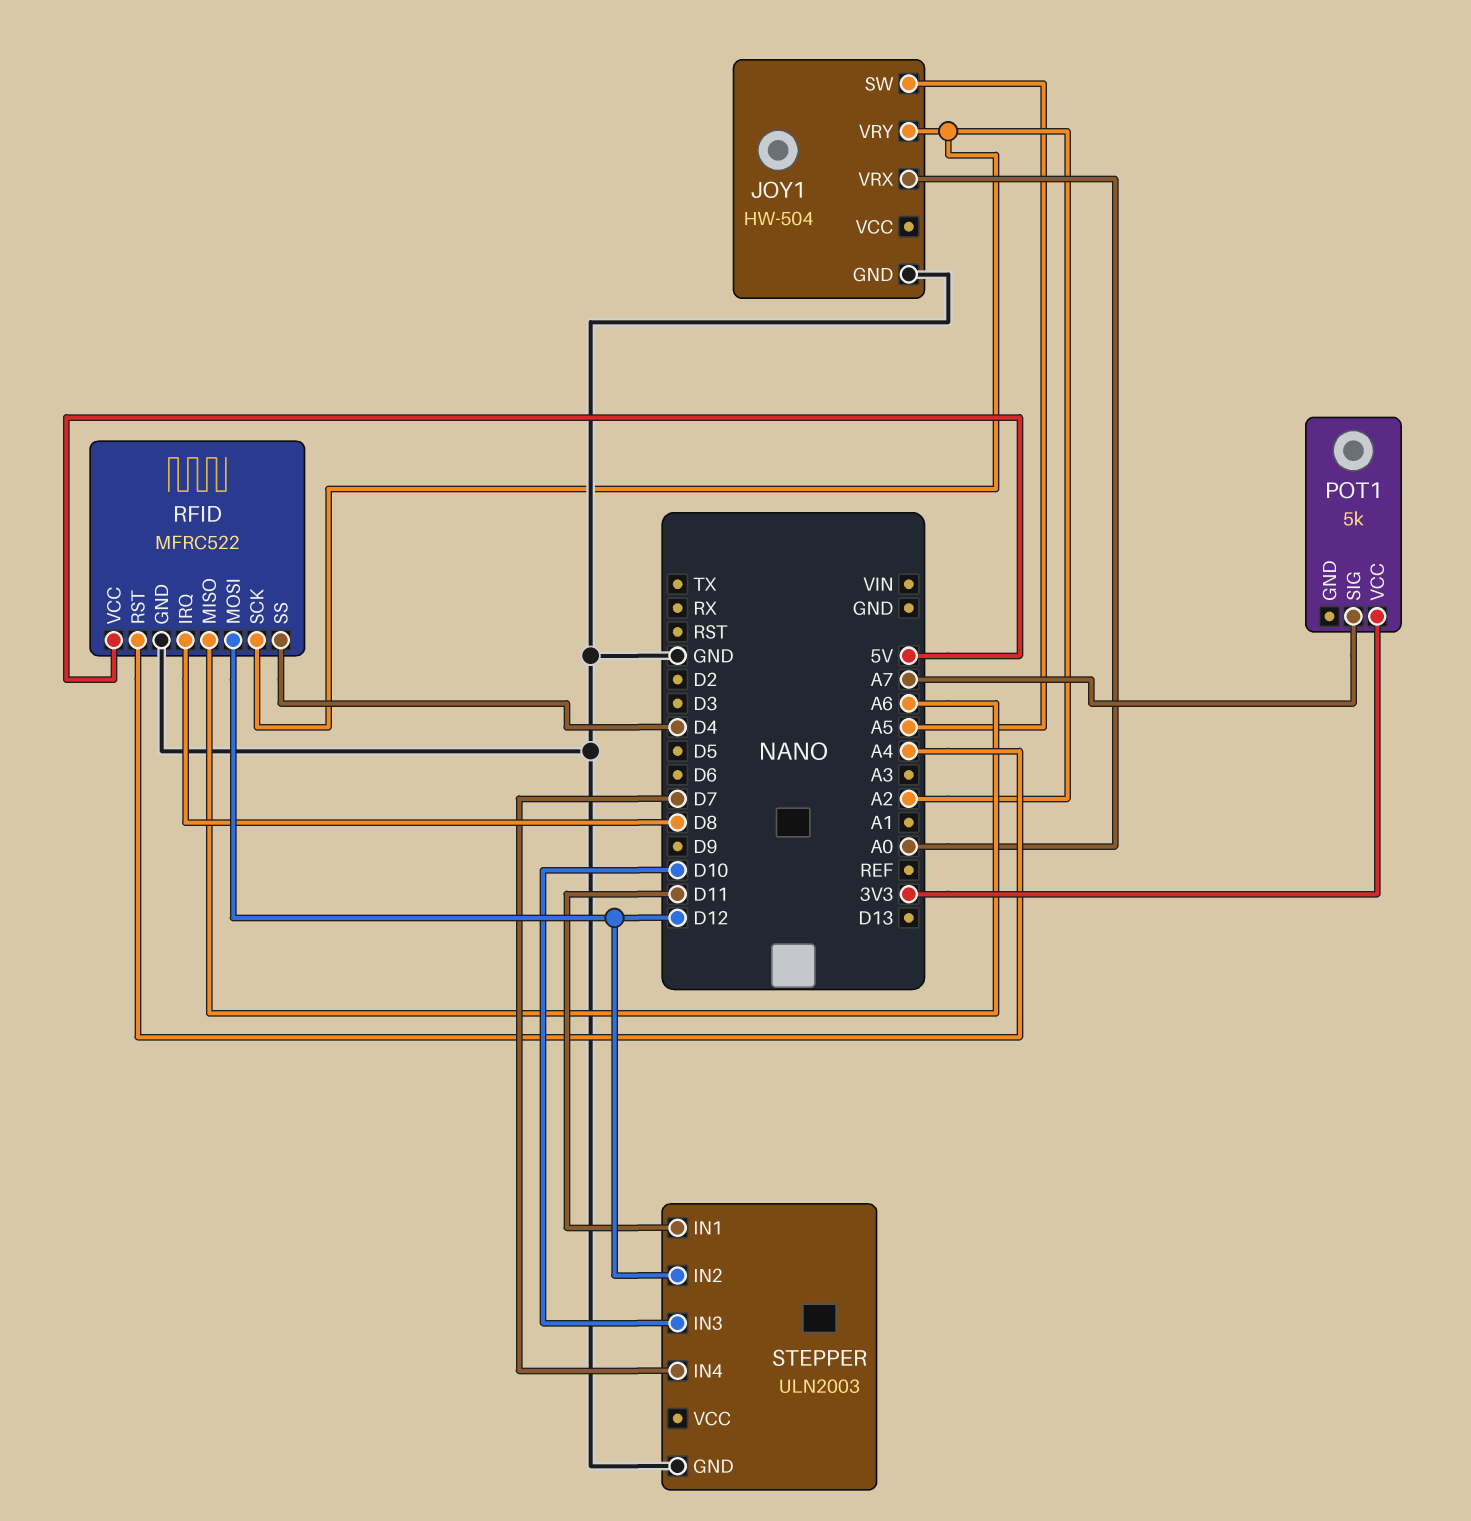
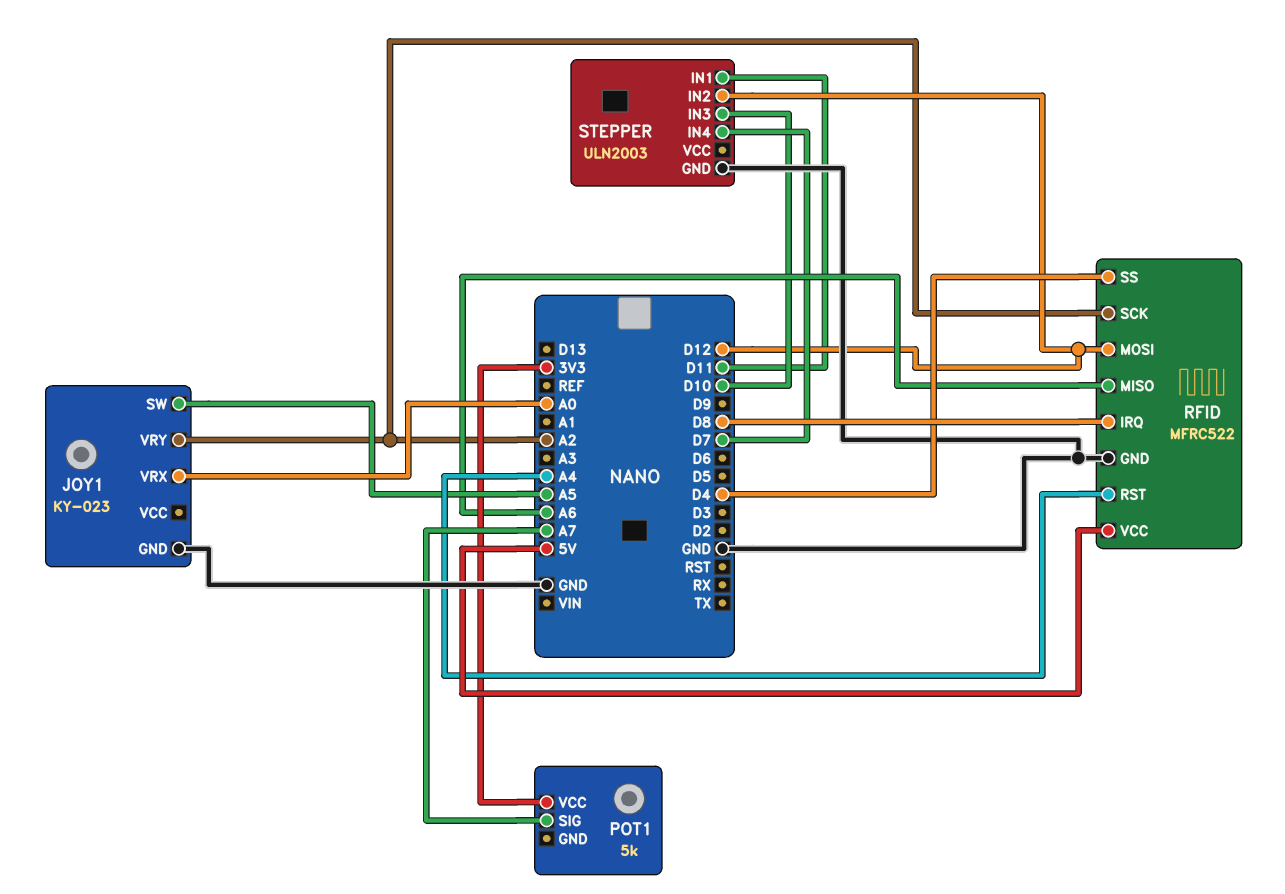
JOY1: HW-504 -> KY-023

